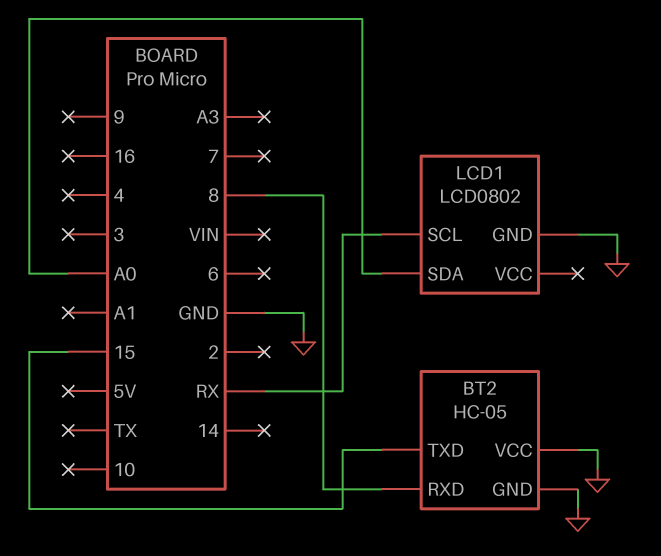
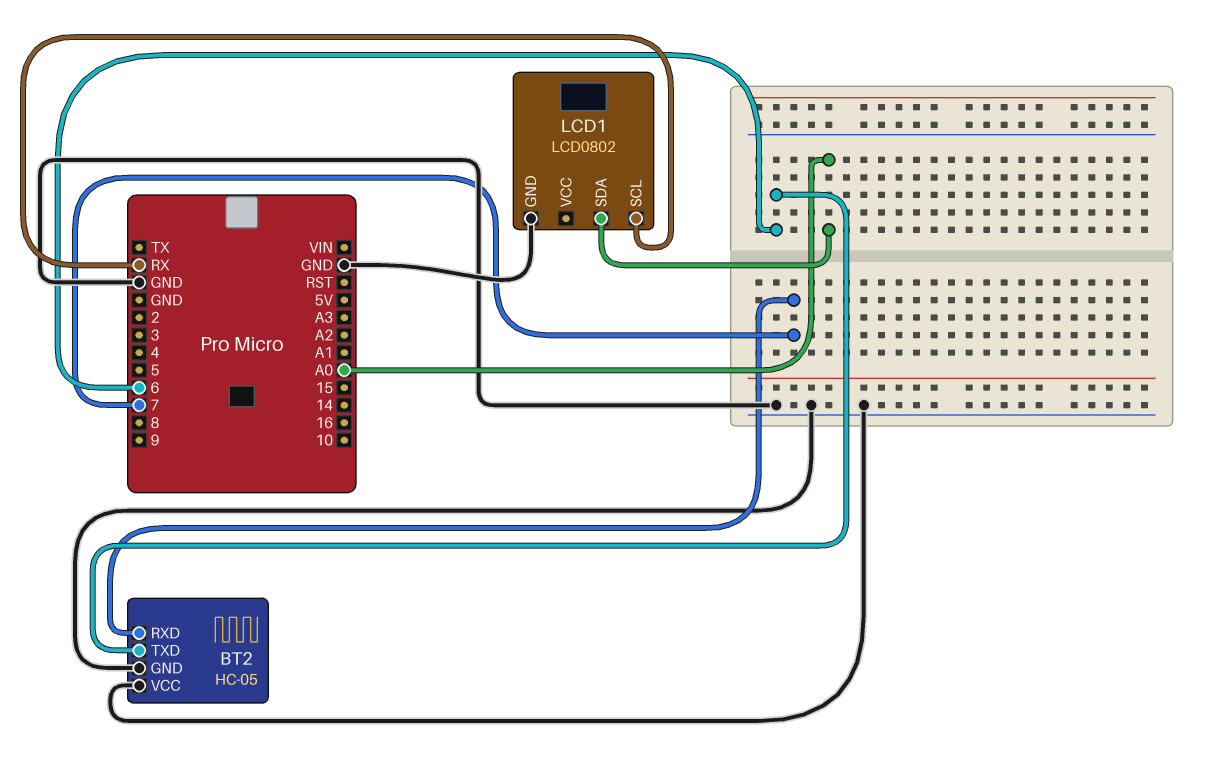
BT2 pin RXD: 8 -> 7
BT2 pin TXD: 15 -> 6

